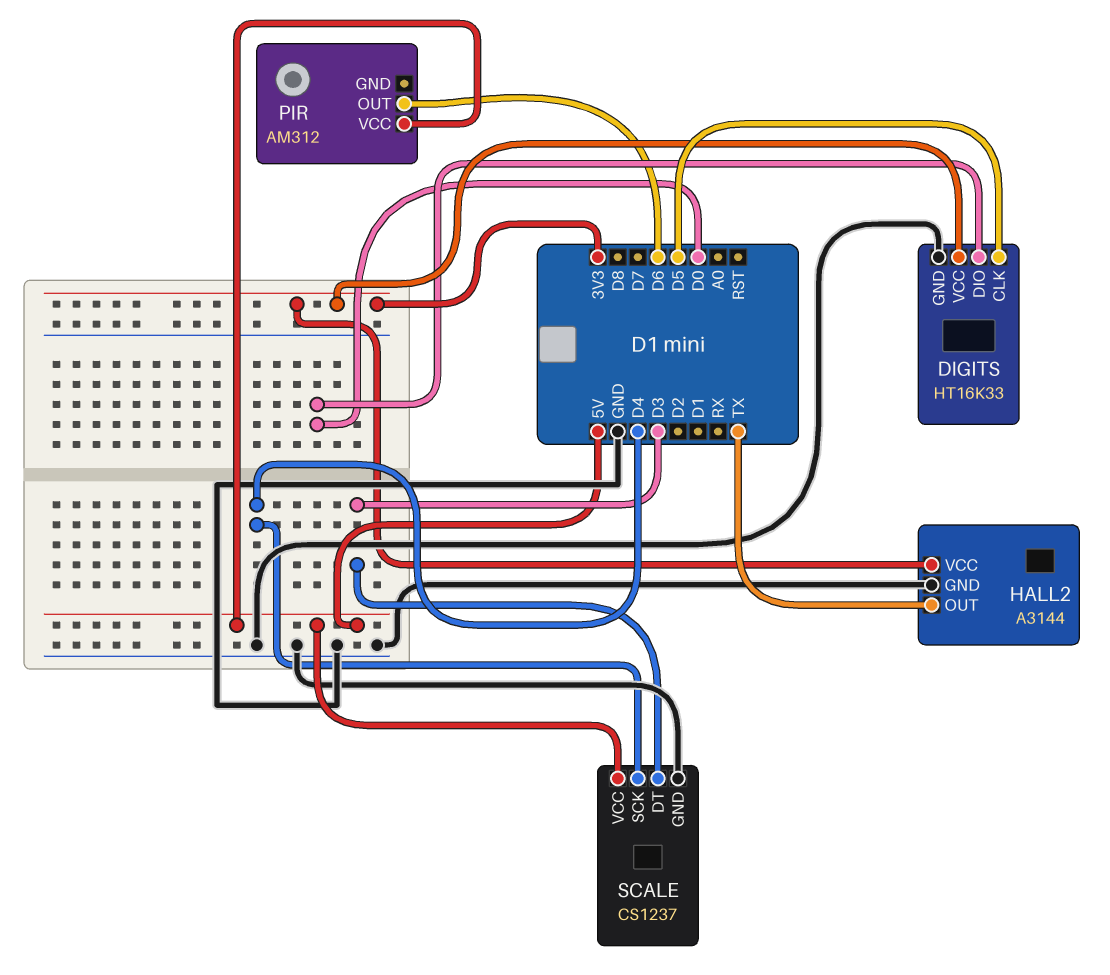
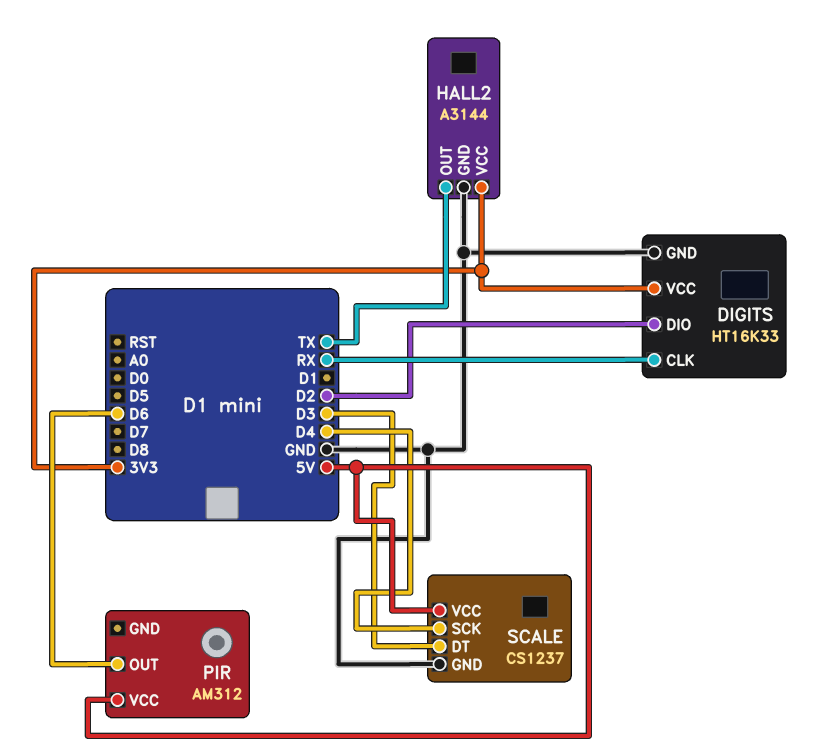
DIGITS pin CLK: D5 -> RX
DIGITS pin DIO: D0 -> D2

